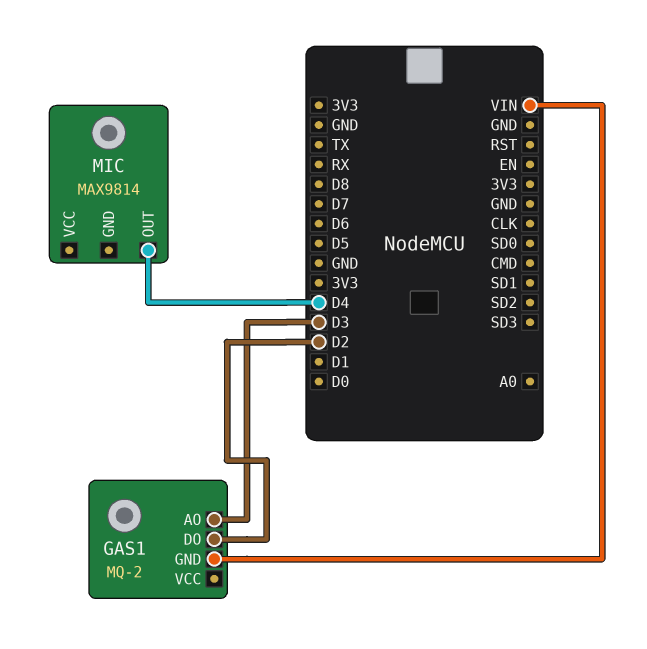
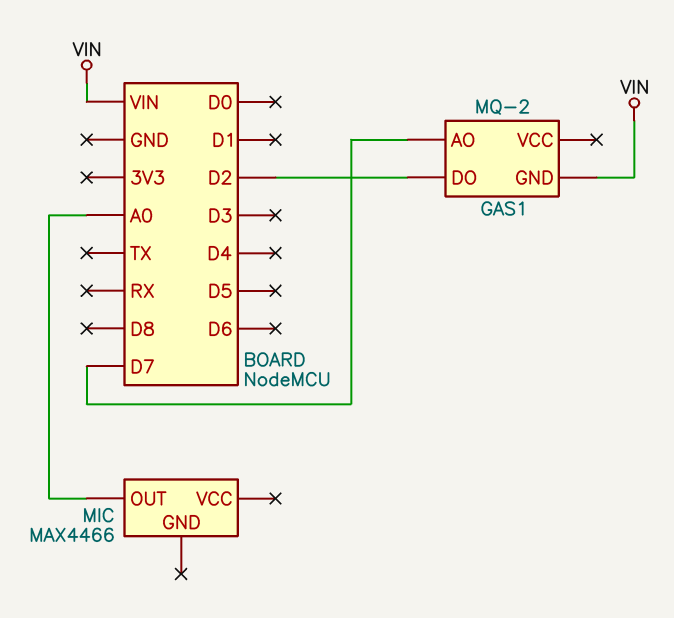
GAS1 pin AO: D3 -> D7
MIC: MAX9814 -> MAX4466
MIC pin OUT: D4 -> A0

